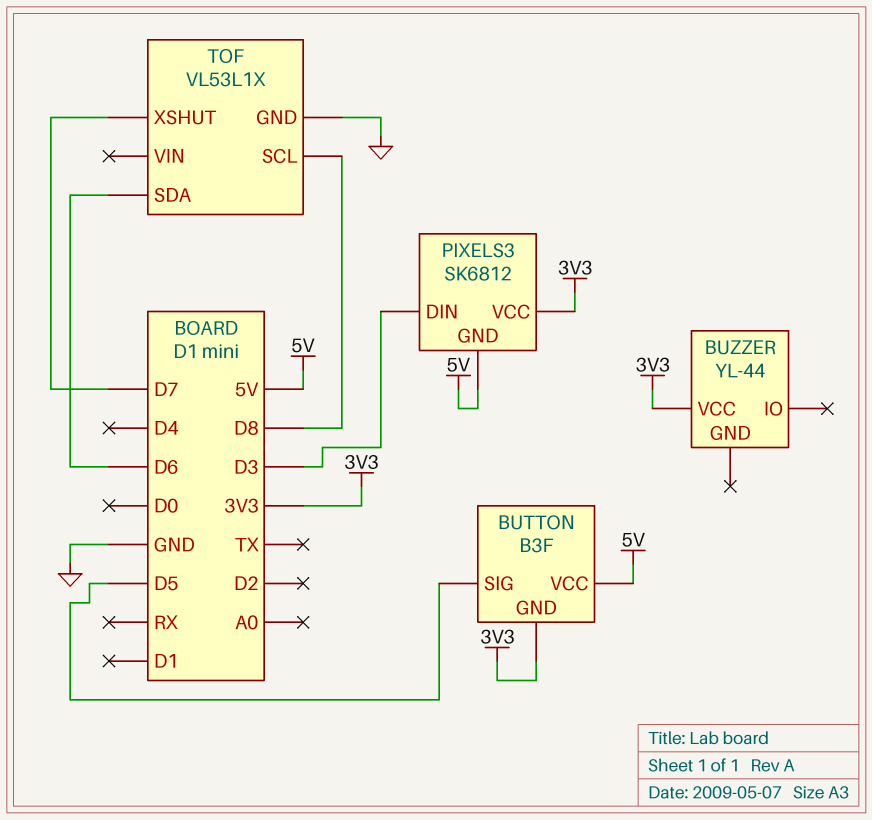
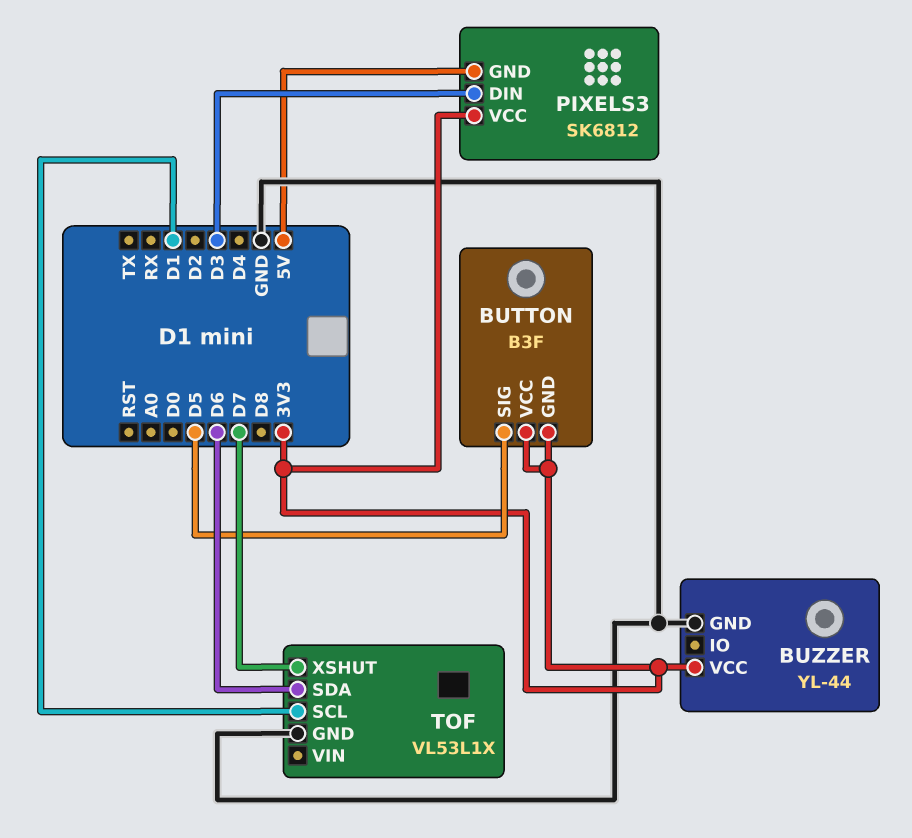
BUTTON pin VCC: 5V -> 3V3
BUZZER pin GND: none -> GND
TOF pin SCL: D8 -> D1

